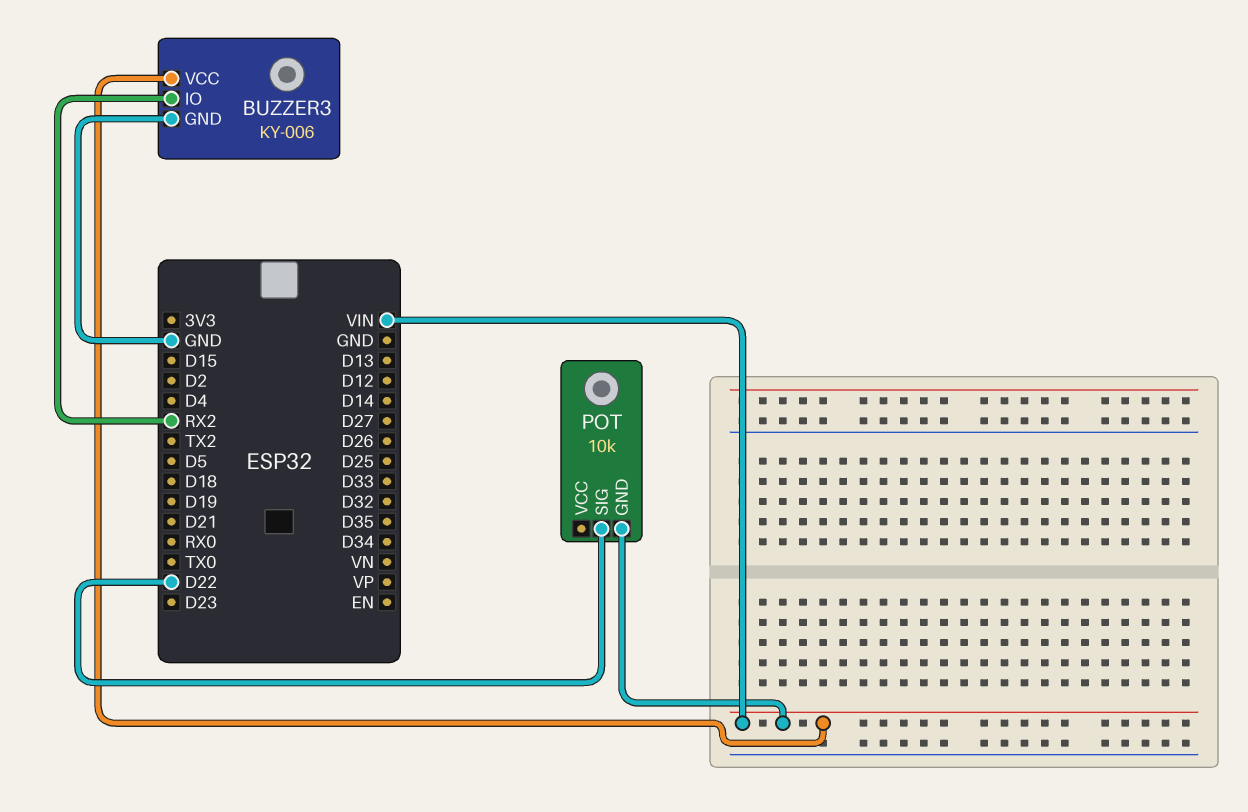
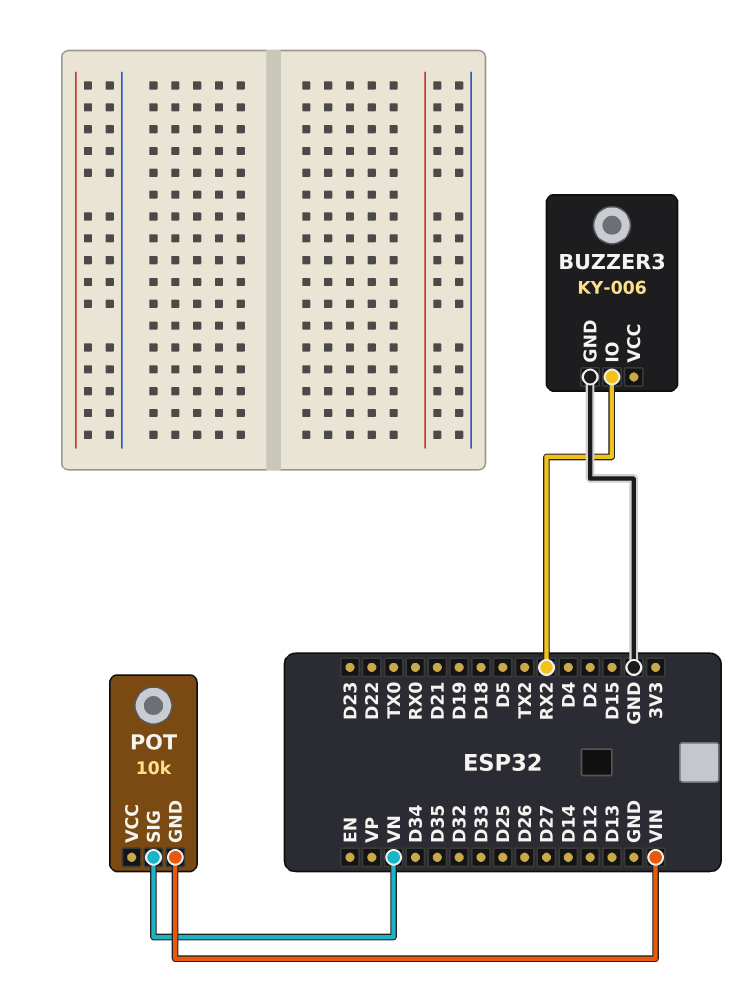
BUZZER3 pin VCC: VIN -> none
POT pin SIG: D22 -> VN

